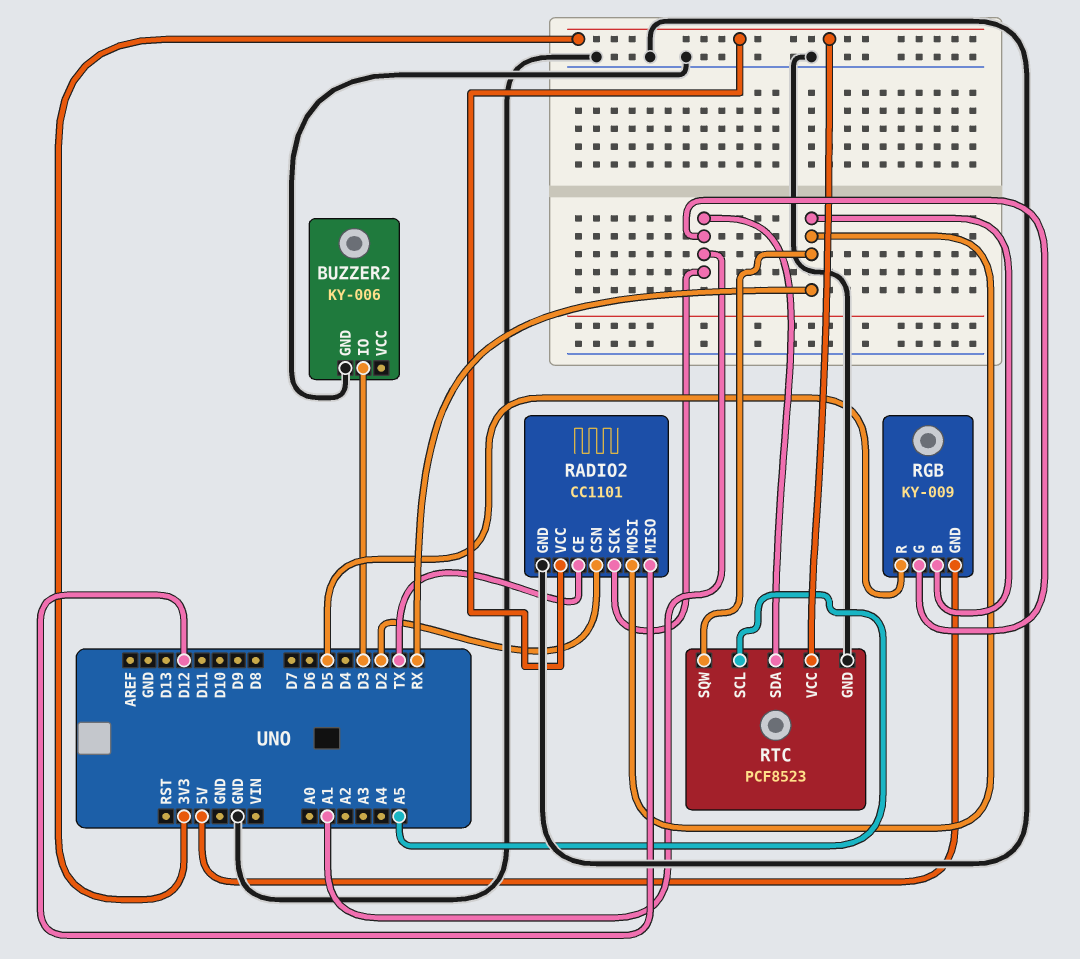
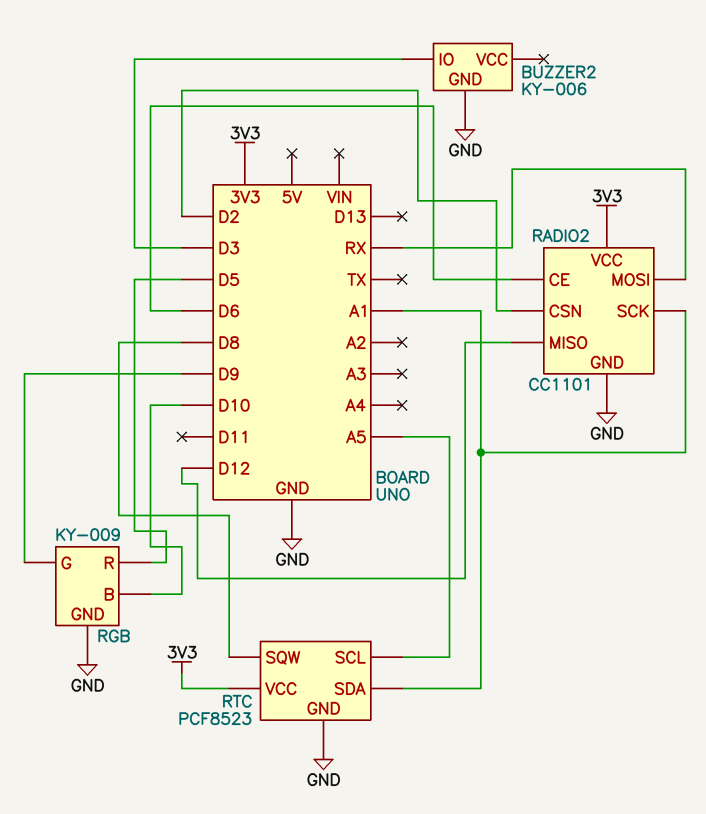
RADIO2 pin CE: TX -> D6
RGB pin B: RX -> D10
RGB pin G: A1 -> D9
RGB pin GND: 5V -> GND
RTC pin SQW: RX -> D8

